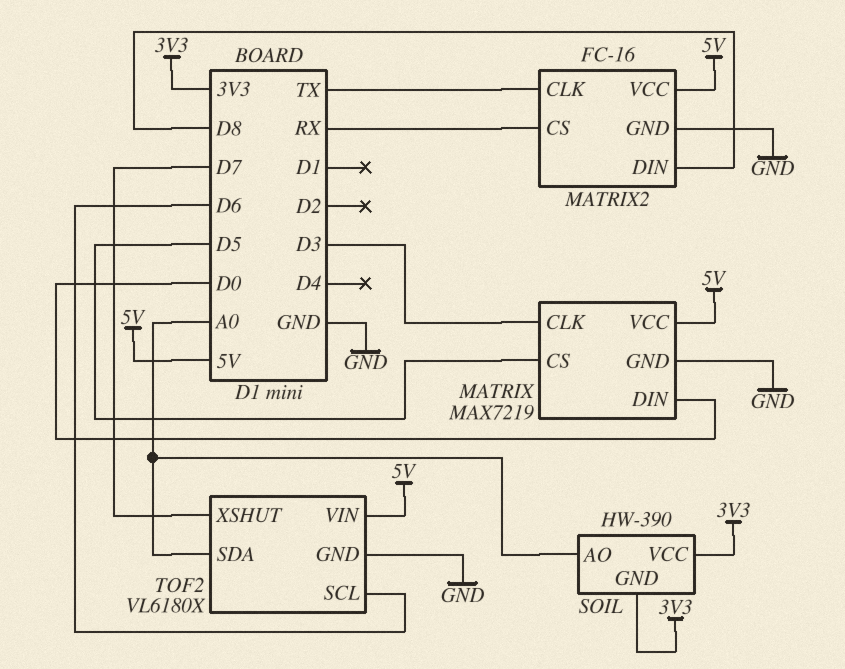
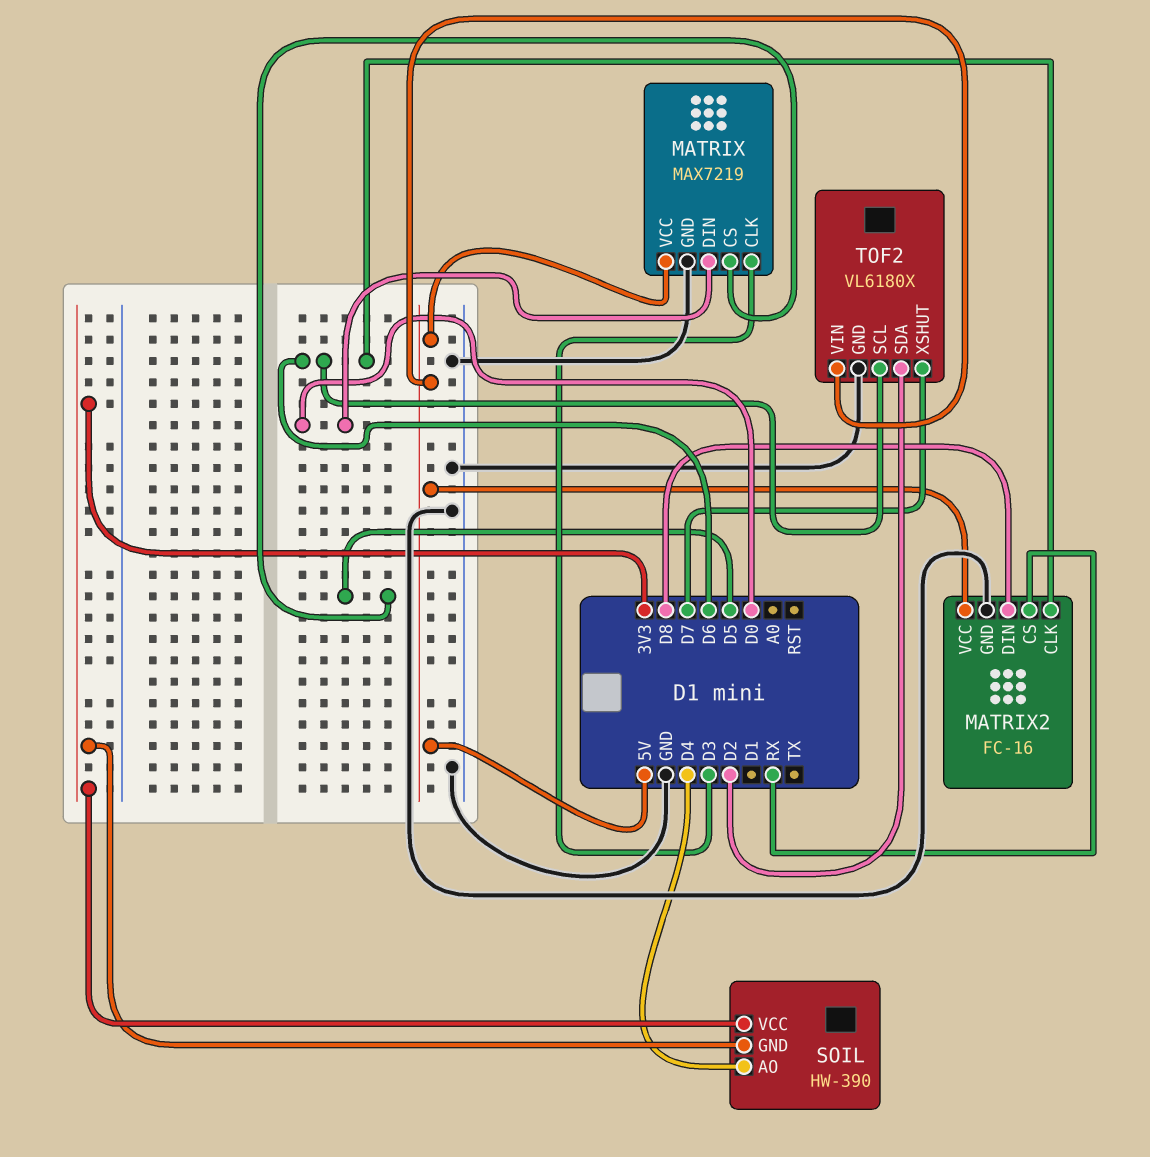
MATRIX2 pin CLK: TX -> D6
SOIL pin AO: A0 -> D4
TOF2 pin SDA: A0 -> D2

